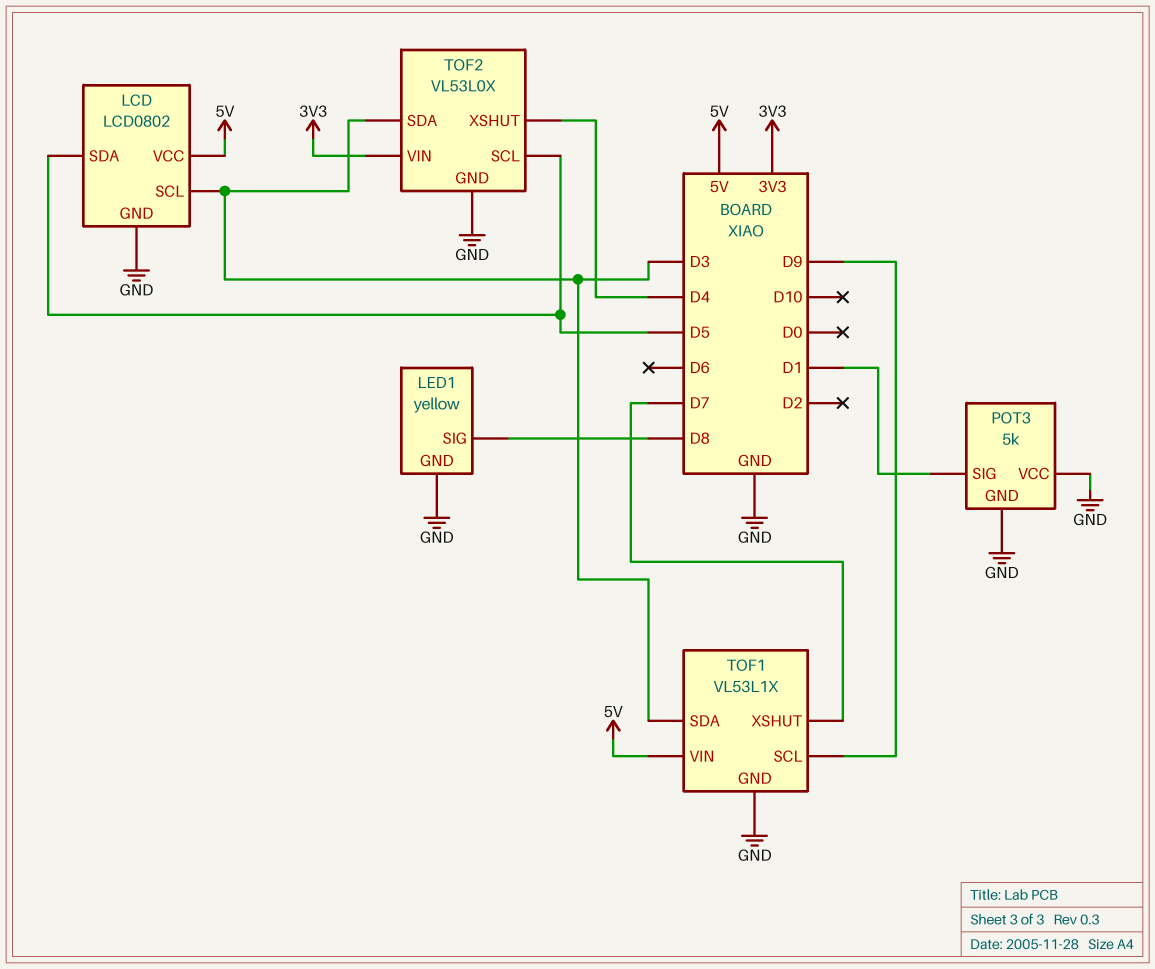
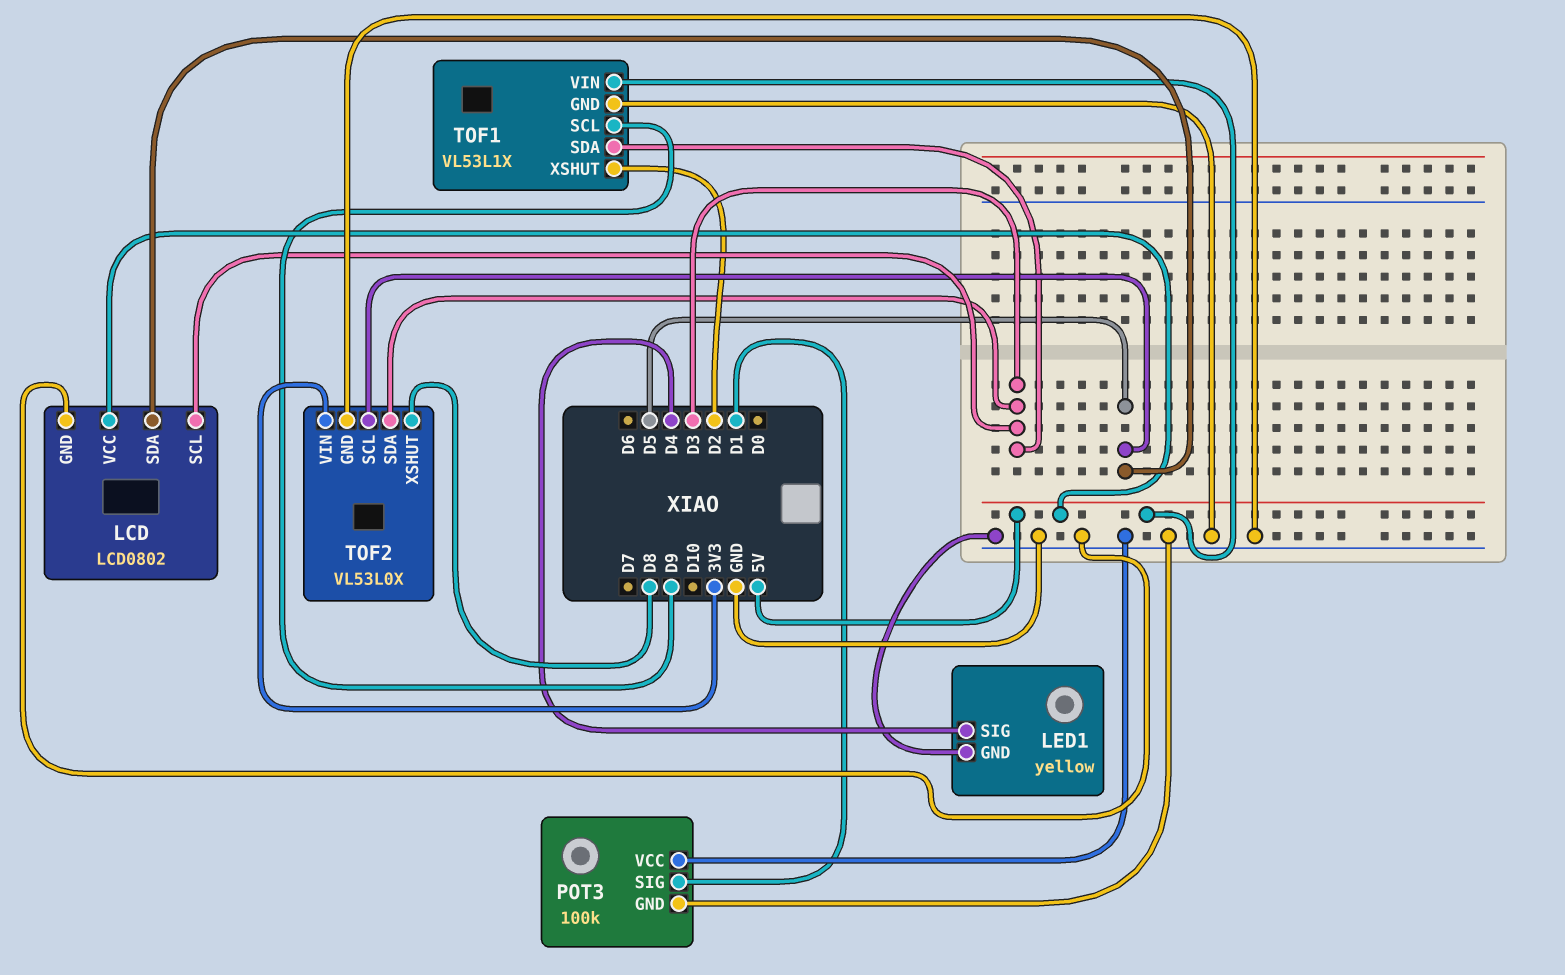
LED1 pin SIG: D8 -> D4
POT3: 5k -> 100k
TOF1 pin XSHUT: D7 -> D2
TOF2 pin XSHUT: D4 -> D8

